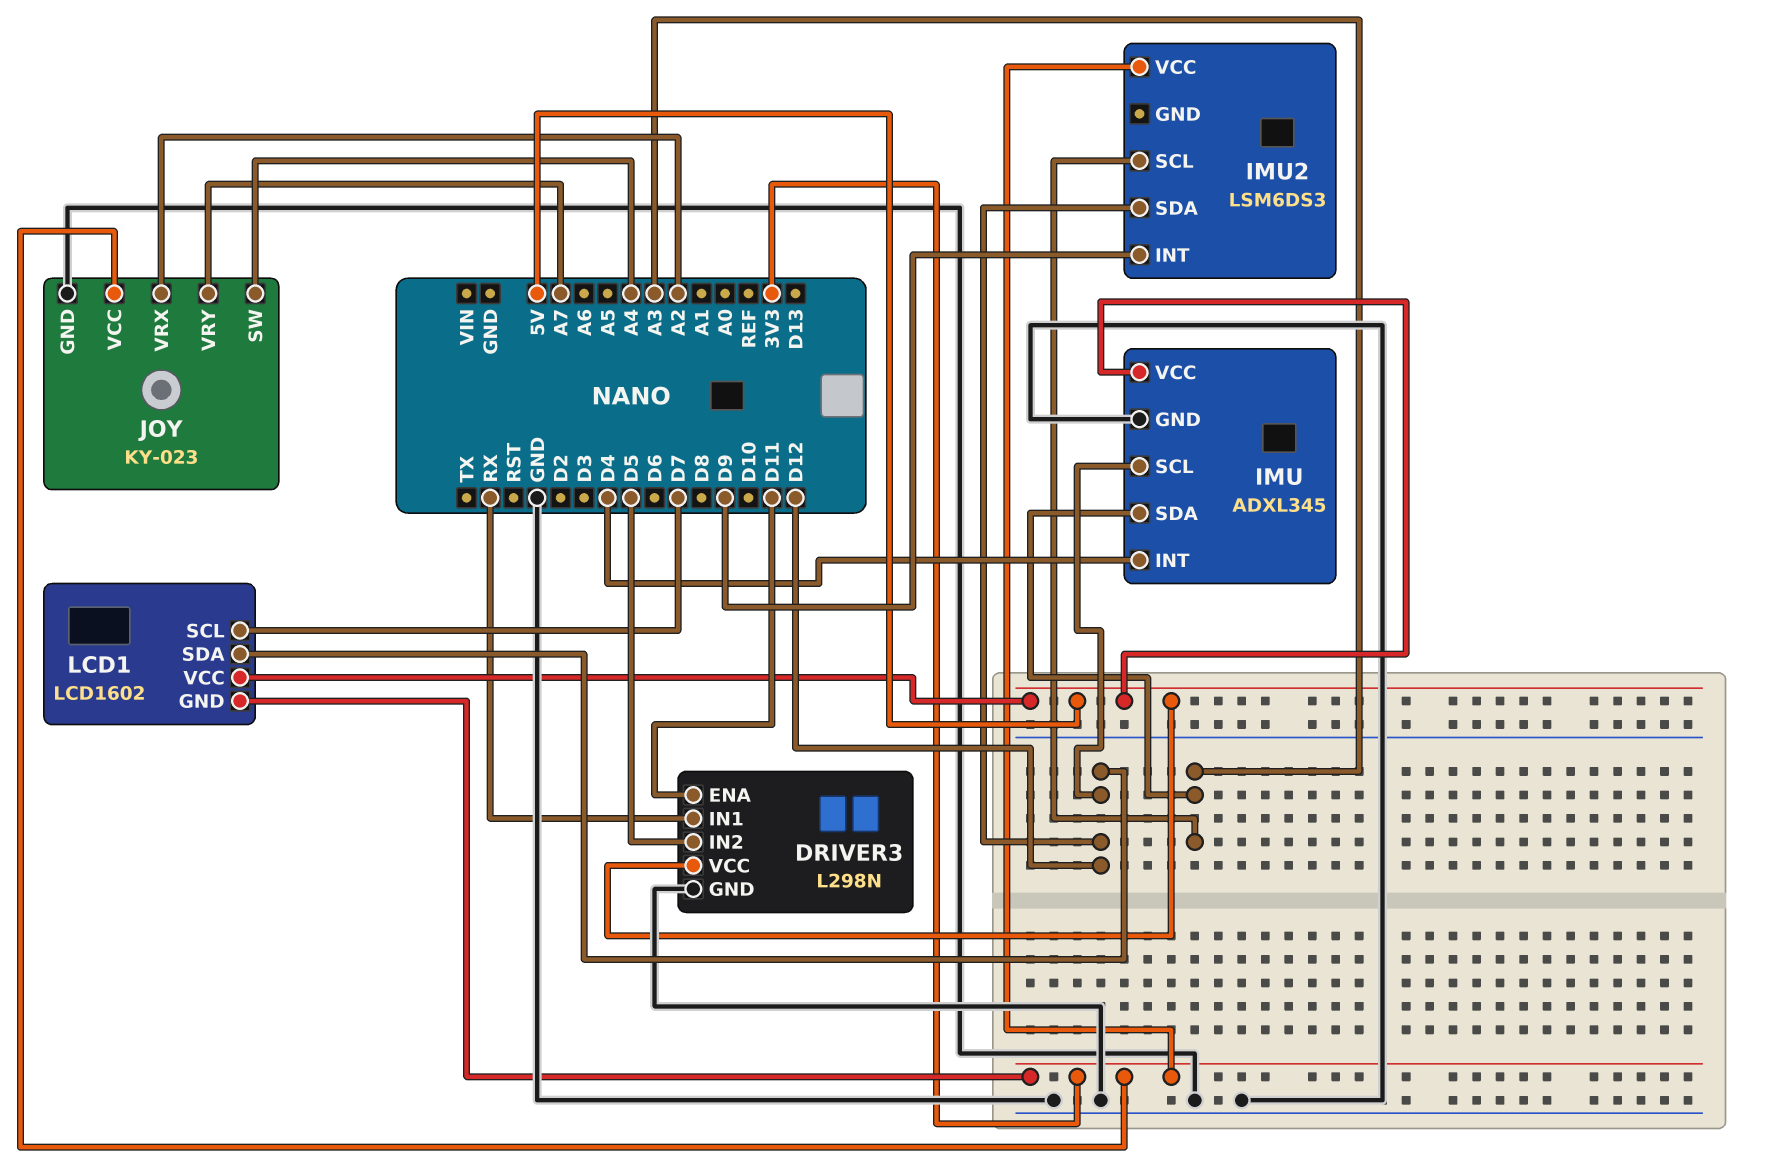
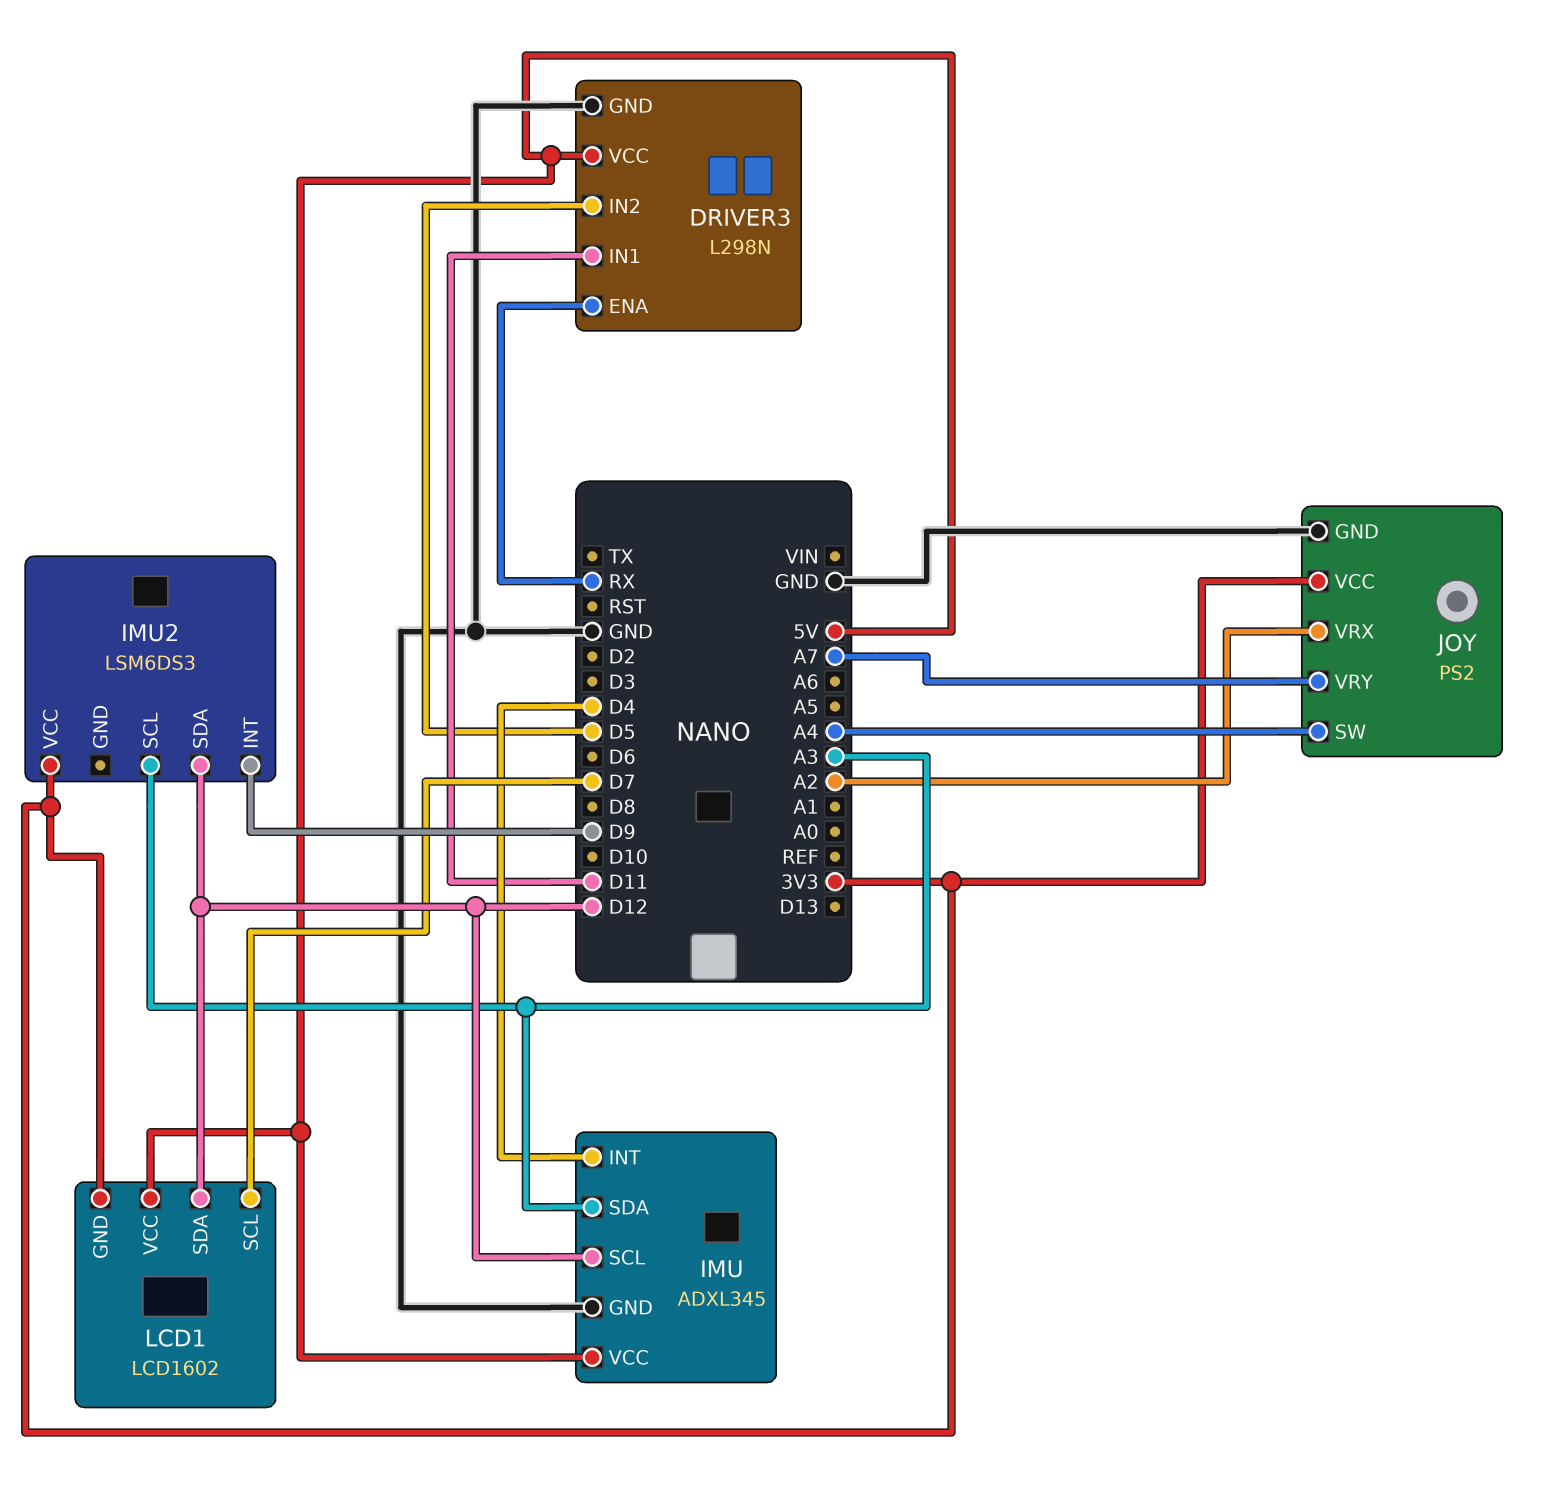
DRIVER3 pin ENA: D11 -> RX
DRIVER3 pin IN1: RX -> D11
JOY: KY-023 -> PS2

